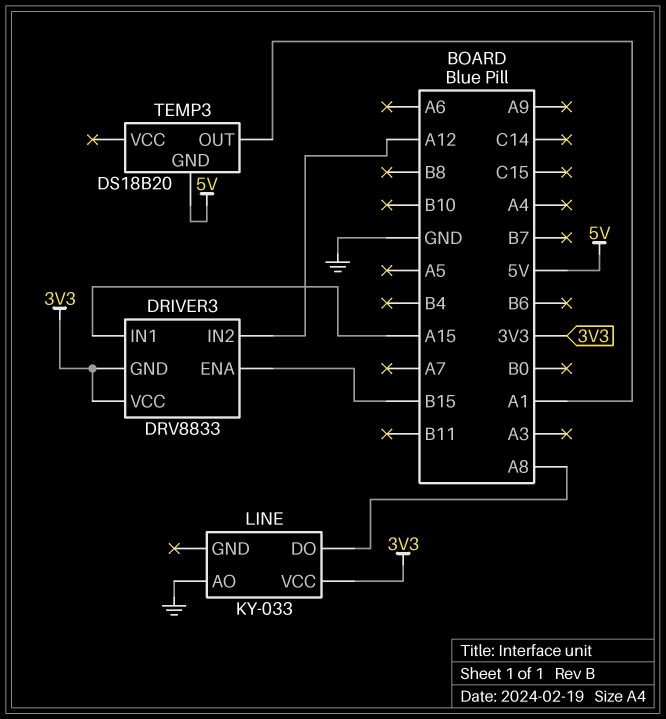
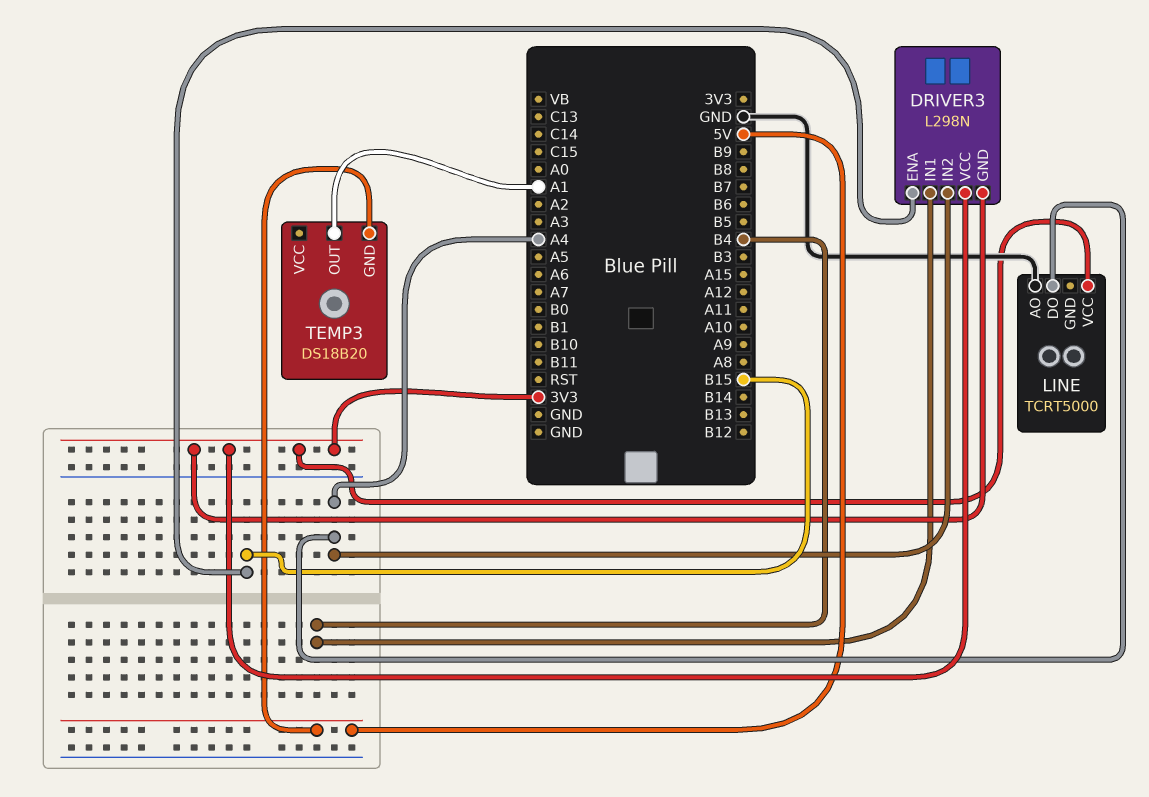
DRIVER3: DRV8833 -> L298N
DRIVER3 pin IN1: A15 -> B4
DRIVER3 pin IN2: A12 -> A4
LINE: KY-033 -> TCRT5000
LINE pin DO: A8 -> A4

